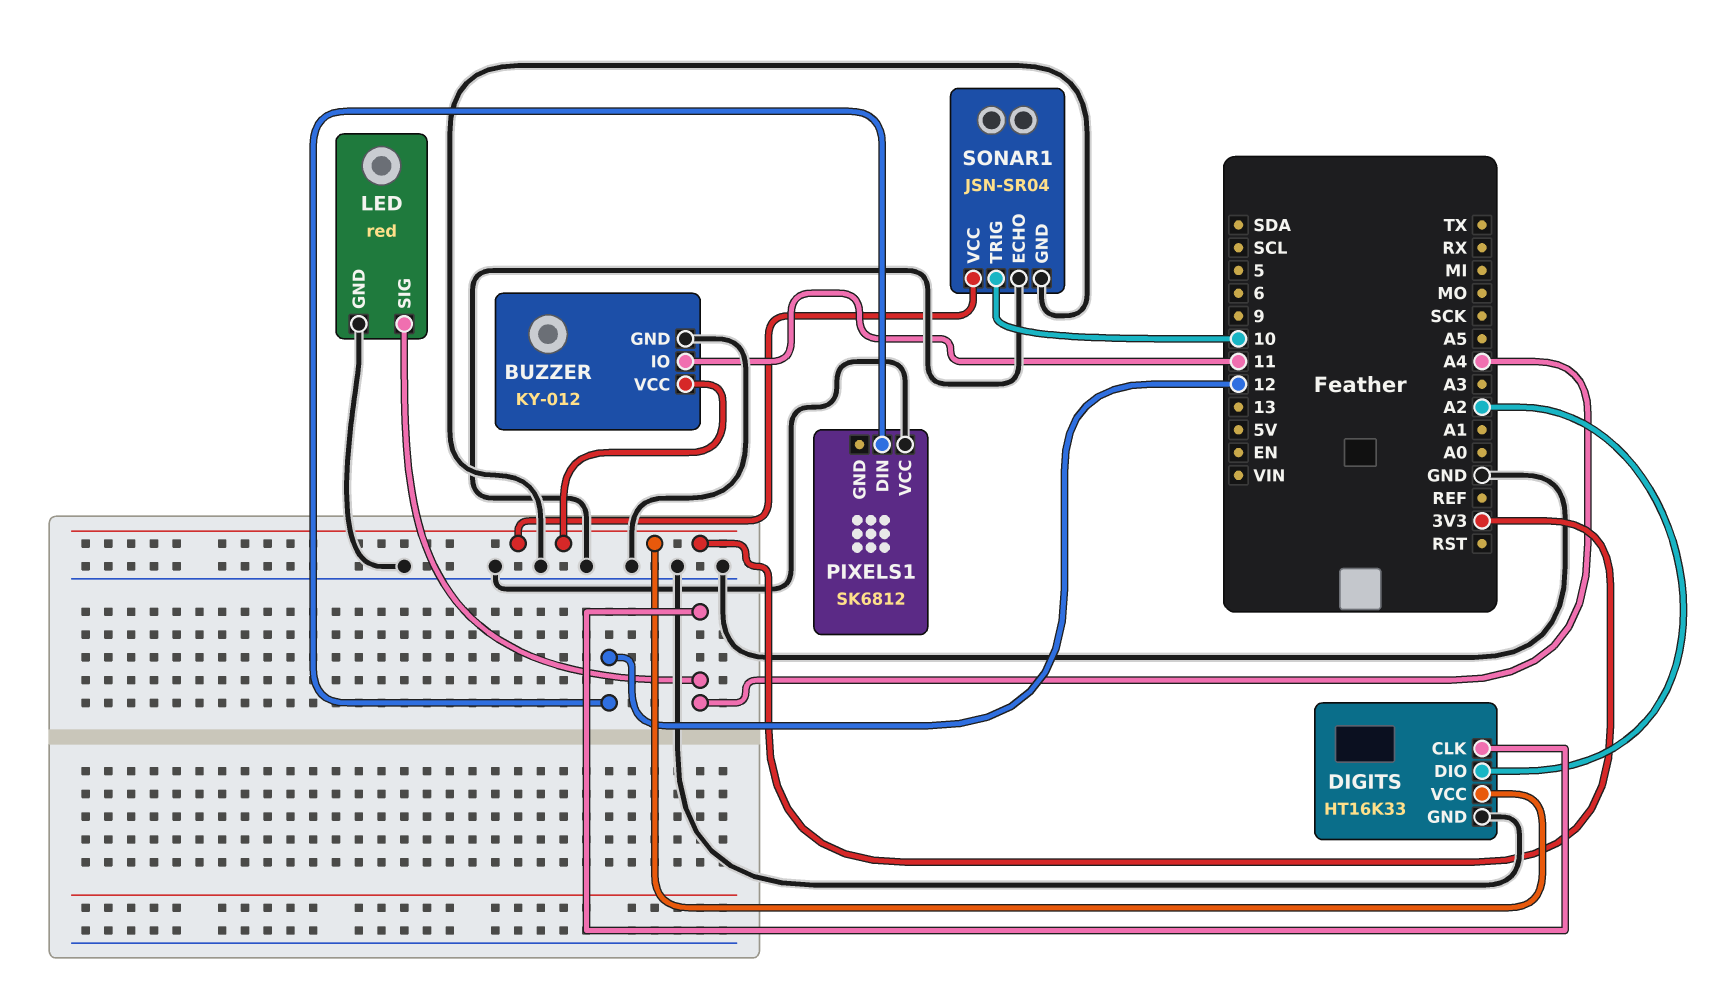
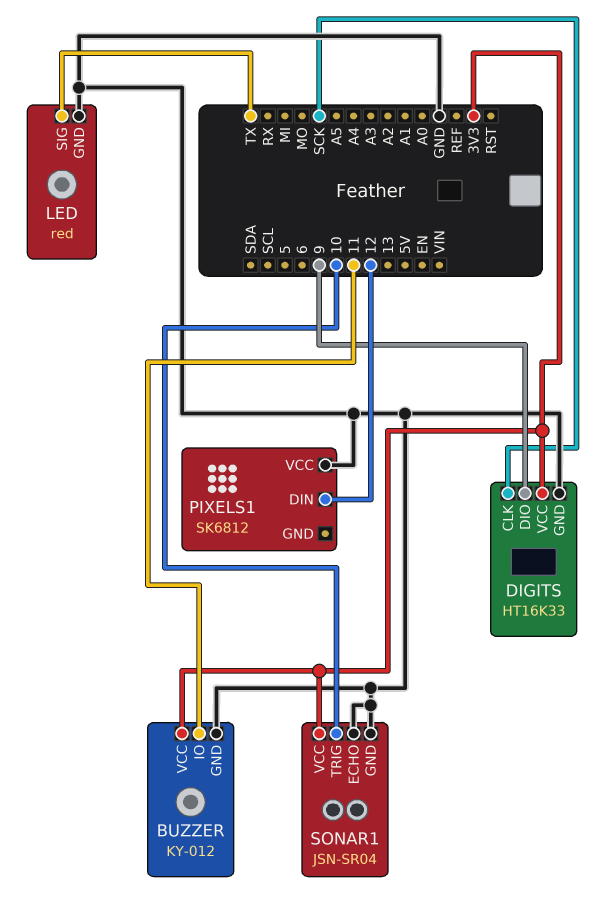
DIGITS pin CLK: A4 -> SCK
DIGITS pin DIO: A2 -> 9
LED pin SIG: A4 -> TX

